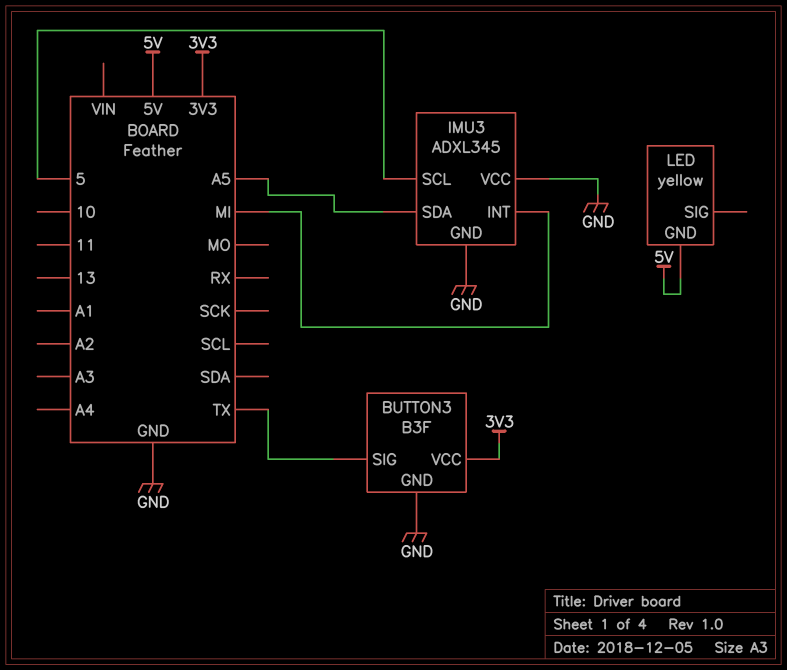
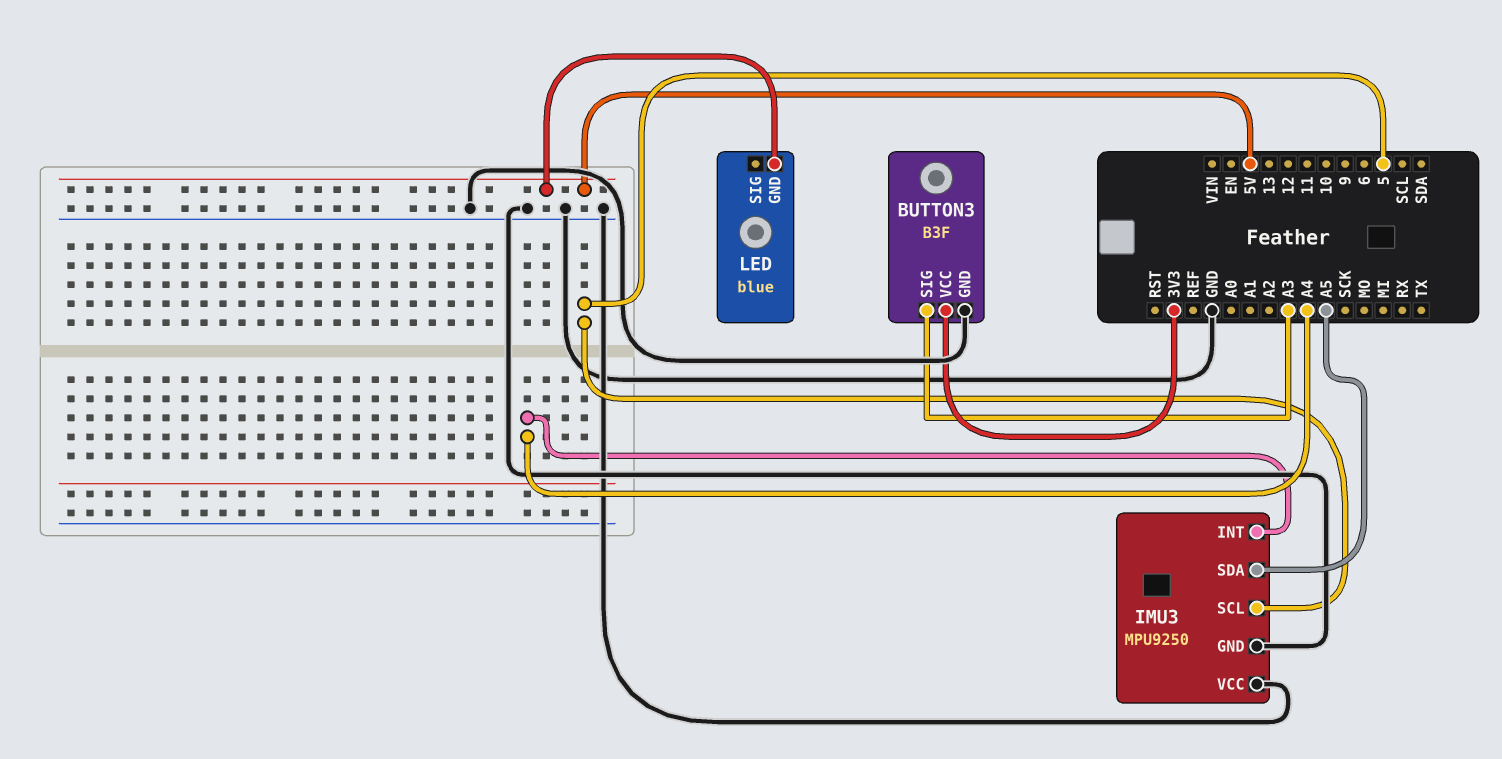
BUTTON3 pin SIG: TX -> A3
IMU3: ADXL345 -> MPU9250
IMU3 pin INT: MI -> A4
LED: yellow -> blue

